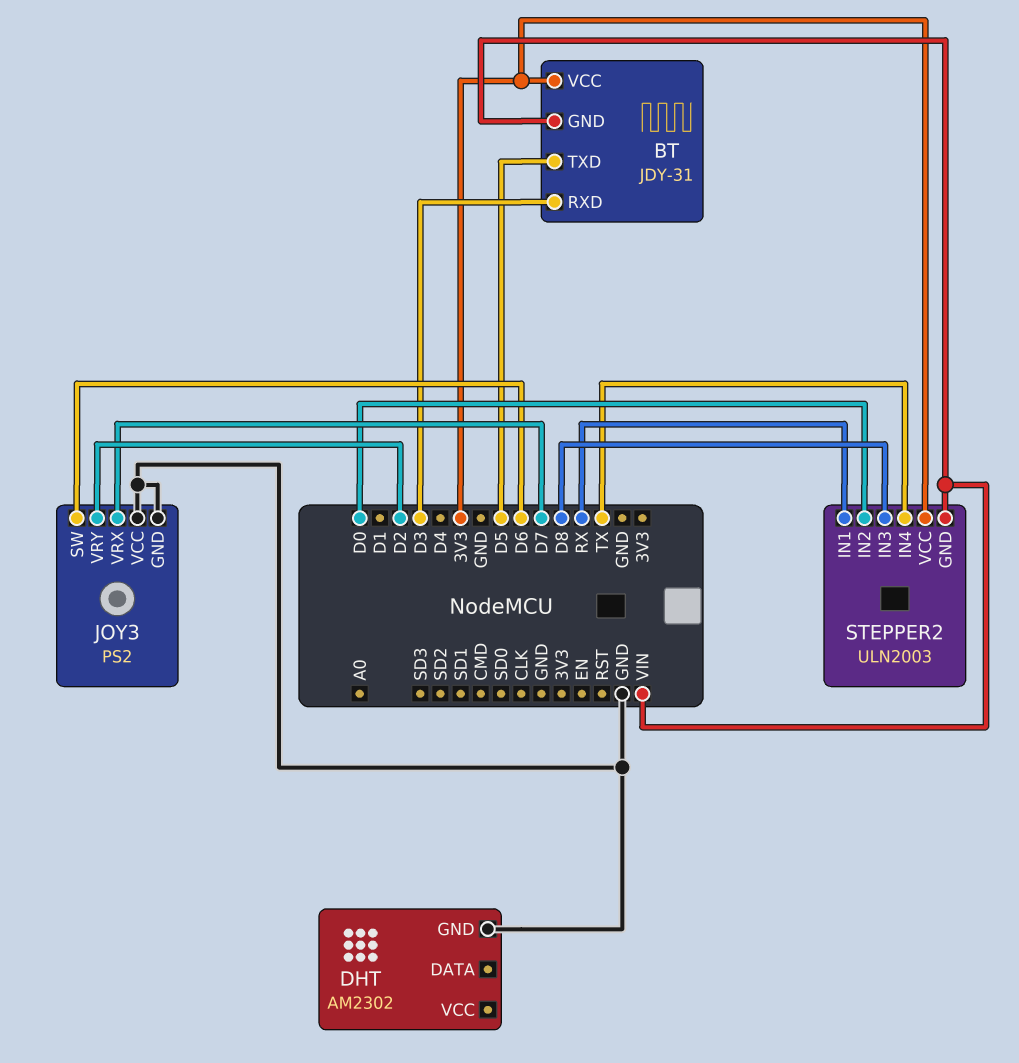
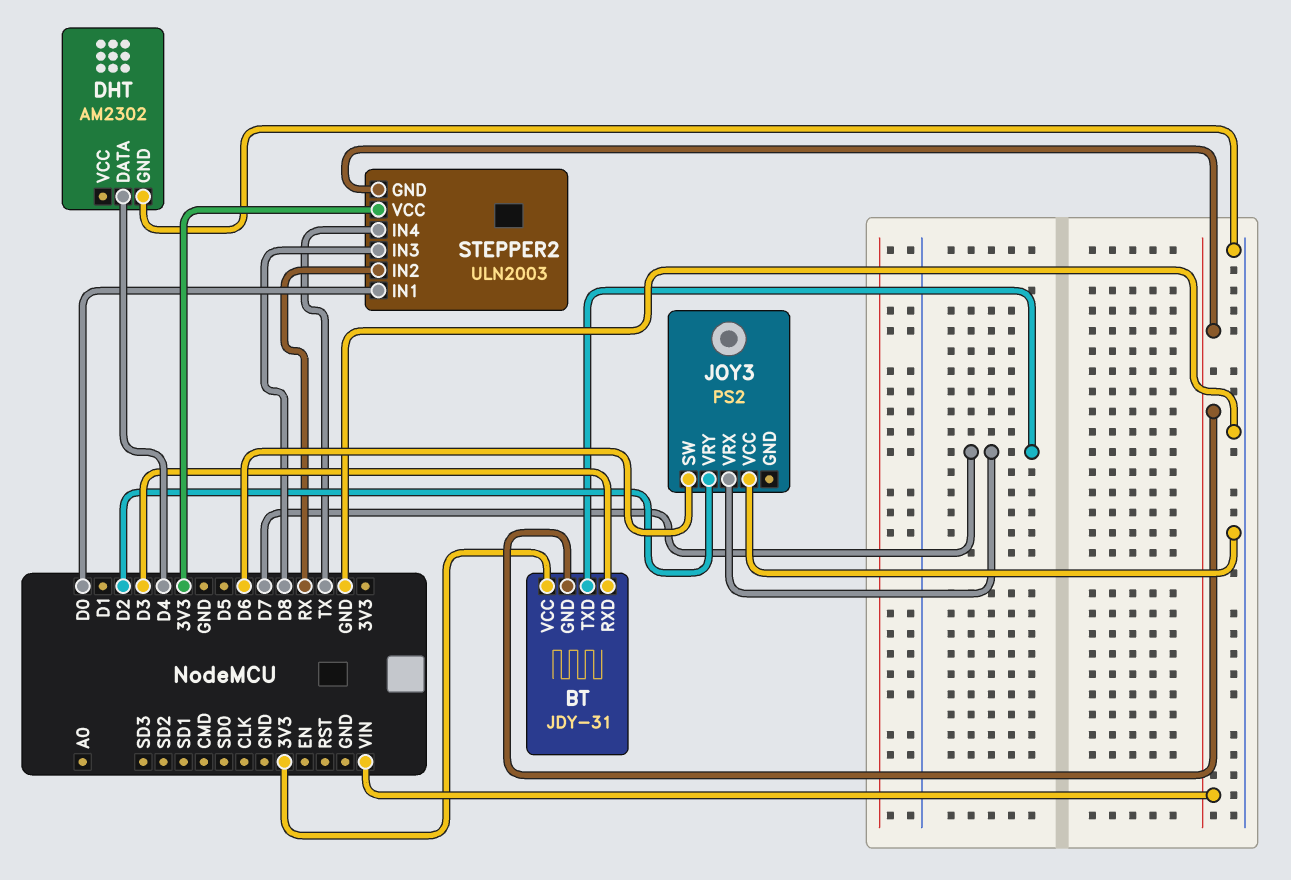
BT pin TXD: D5 -> D7
DHT pin DATA: none -> D4
JOY3 pin GND: GND -> none
STEPPER2 pin IN1: RX -> D0
STEPPER2 pin IN2: D0 -> RX

